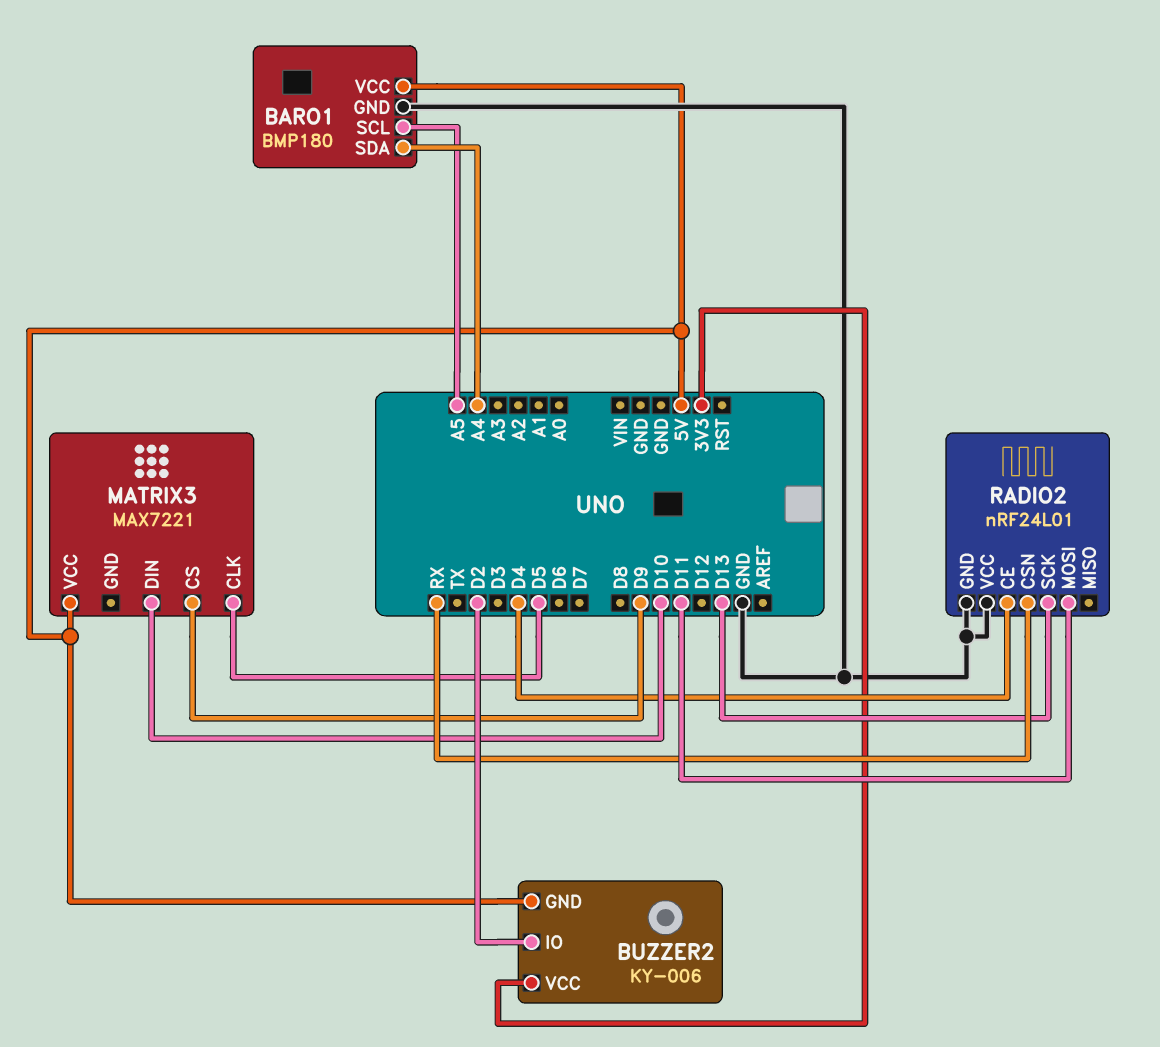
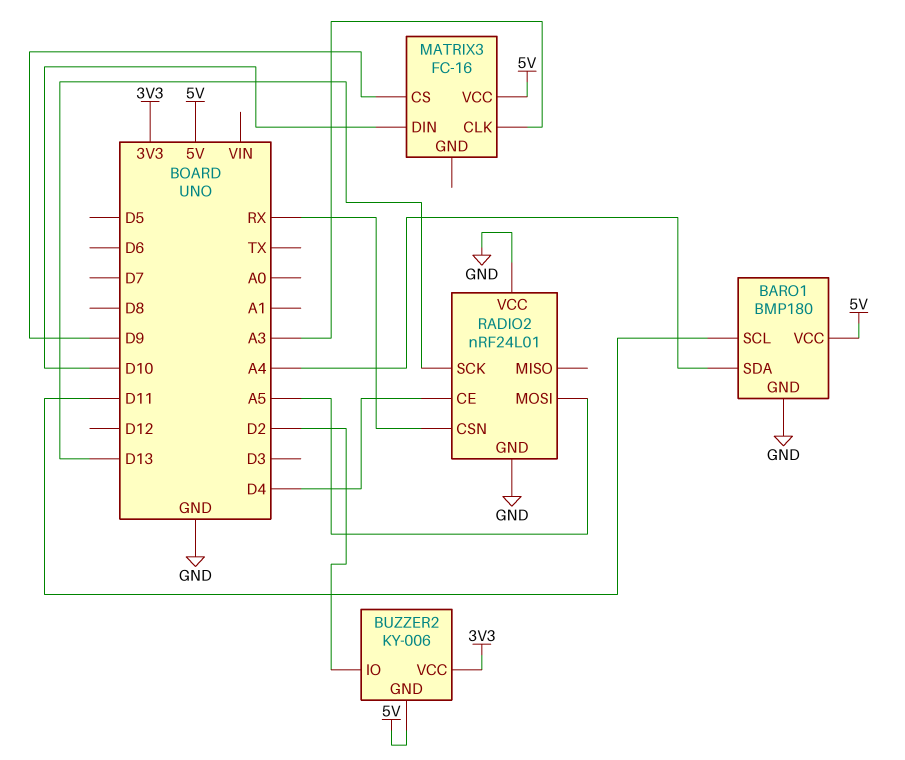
BARO1 pin SCL: A5 -> D11
MATRIX3: MAX7221 -> FC-16
MATRIX3 pin CLK: D5 -> A3
RADIO2 pin MOSI: D11 -> A5

